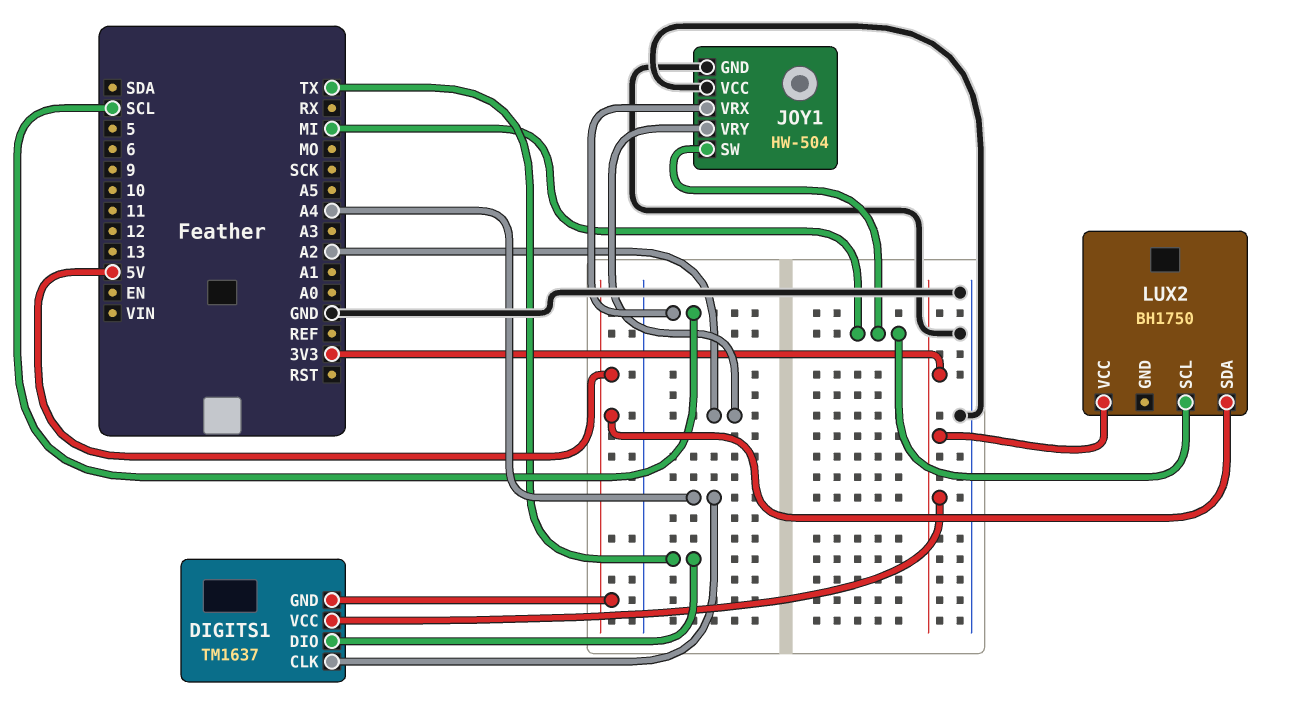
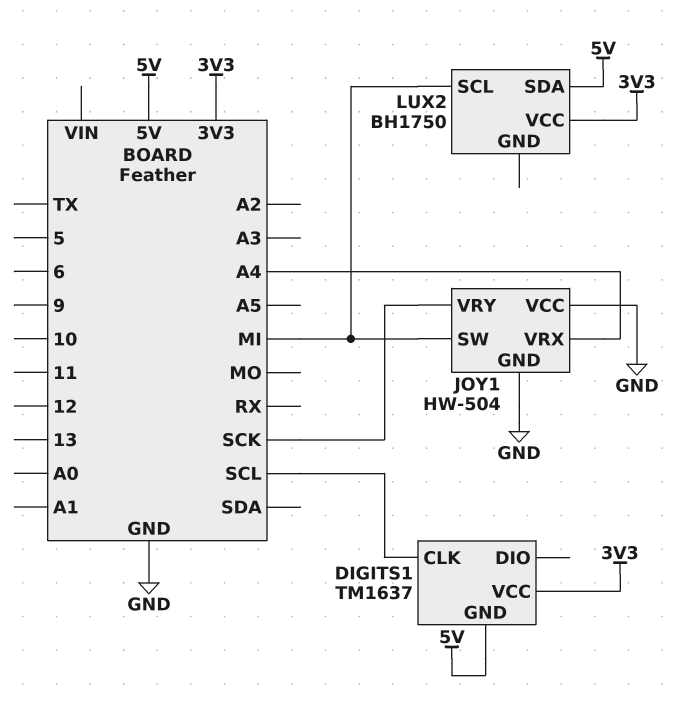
DIGITS1 pin CLK: A4 -> SCL
DIGITS1 pin DIO: TX -> none
JOY1 pin VRX: SCL -> A4
JOY1 pin VRY: A2 -> SCK

